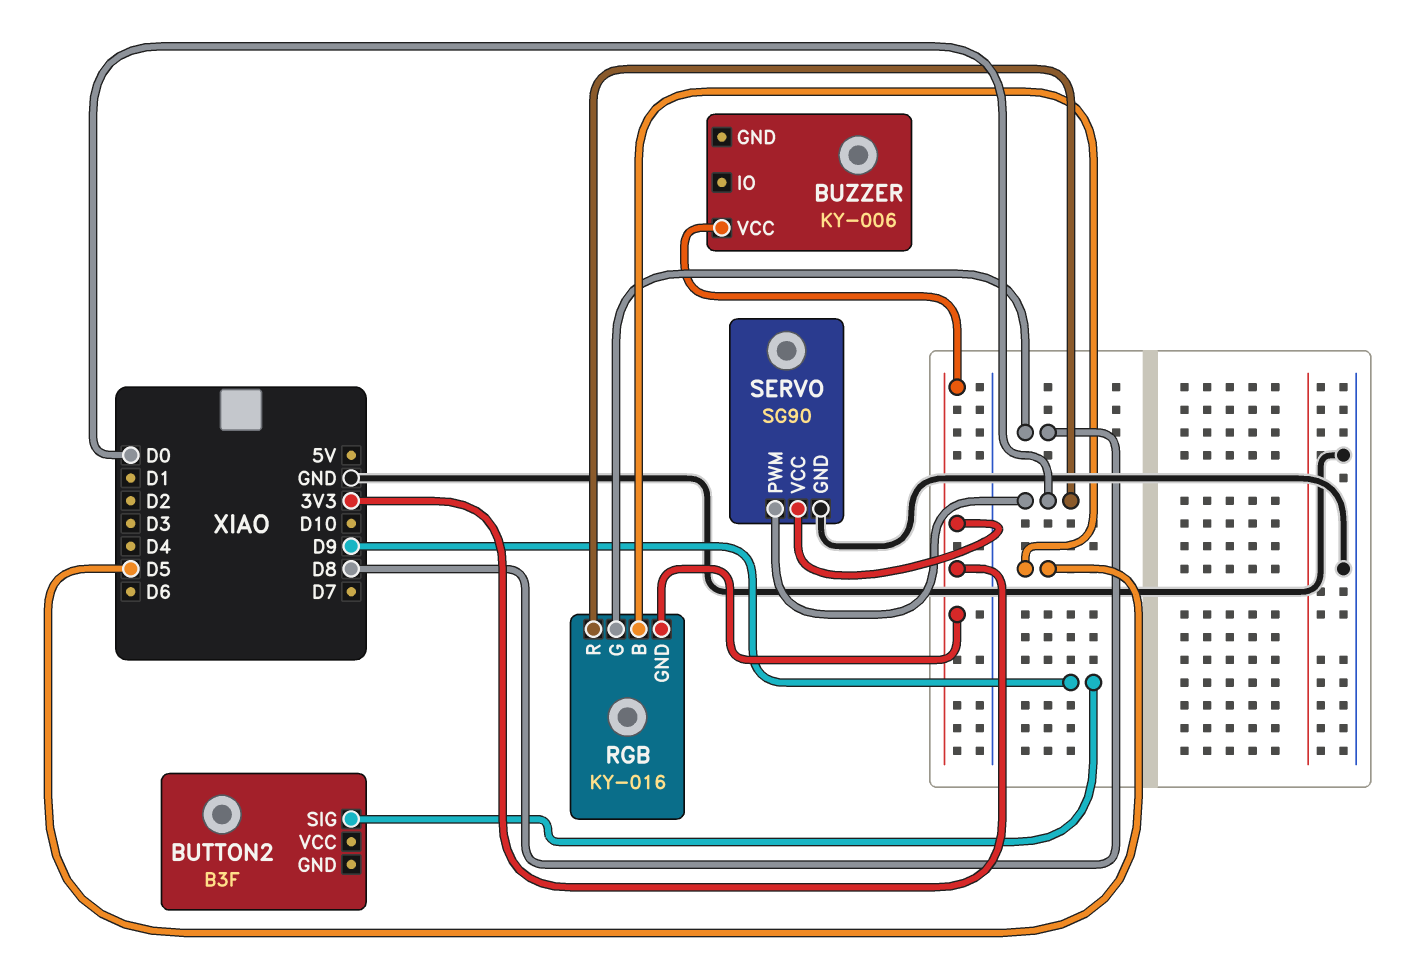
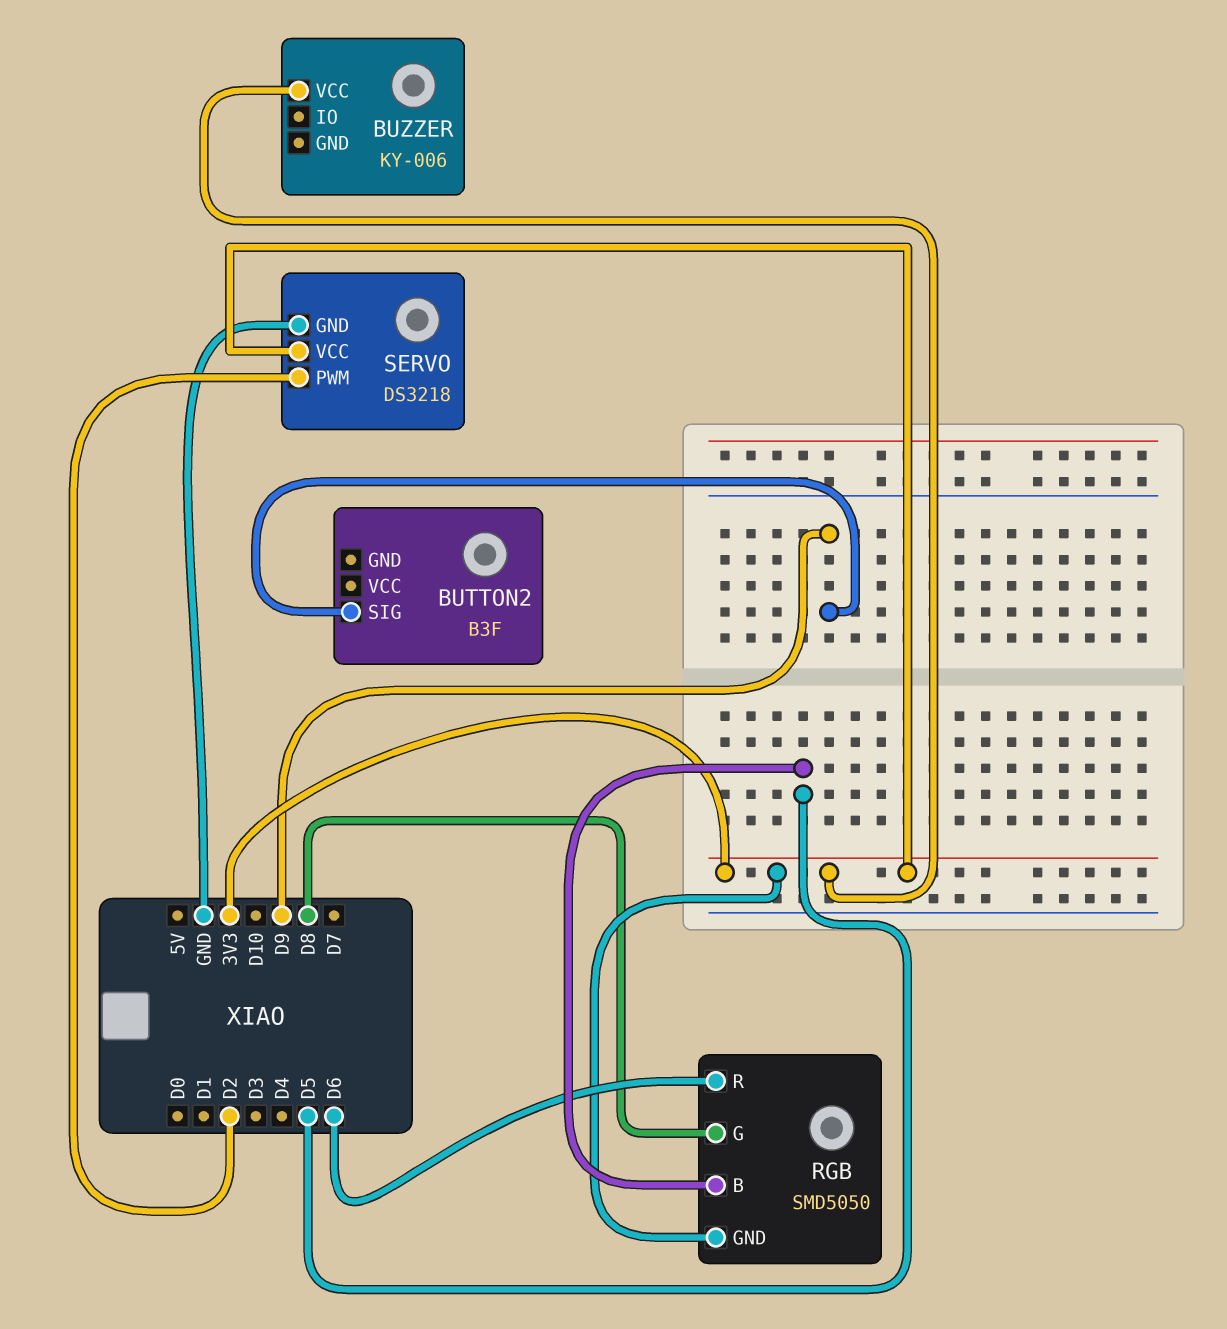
RGB: KY-016 -> SMD5050
RGB pin R: D0 -> D6
SERVO: SG90 -> DS3218
SERVO pin PWM: D0 -> D2

